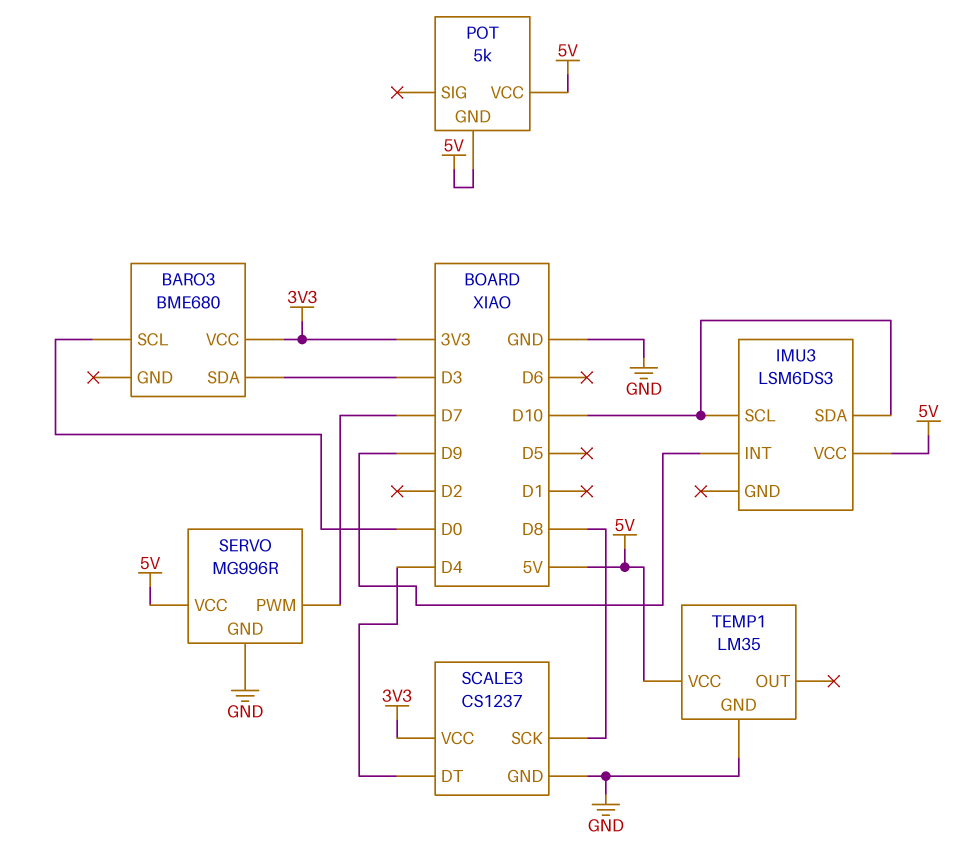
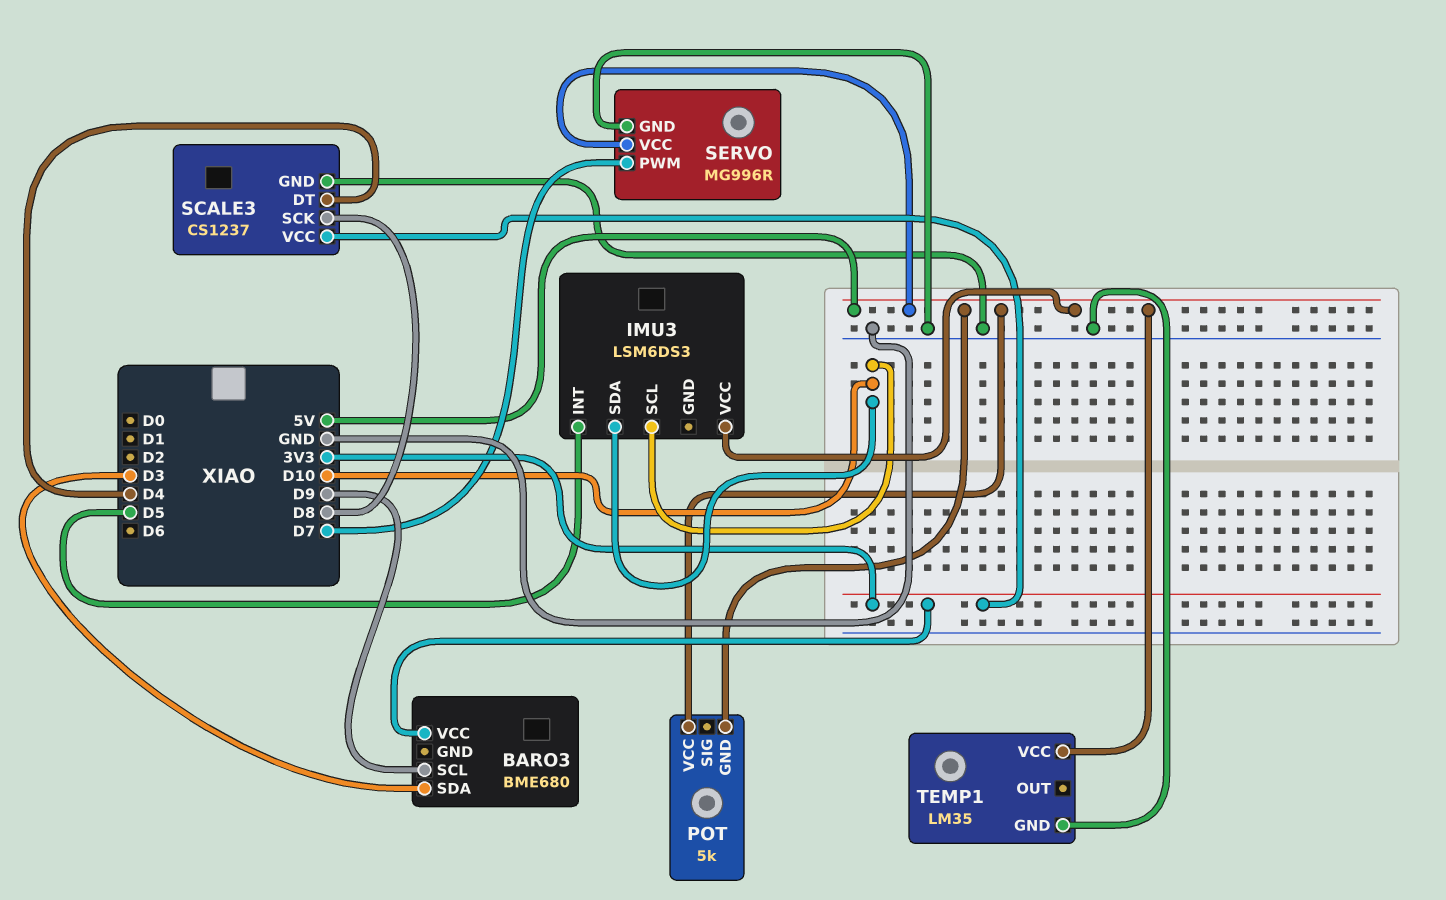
BARO3 pin SCL: D0 -> D9
IMU3 pin INT: D9 -> D5

